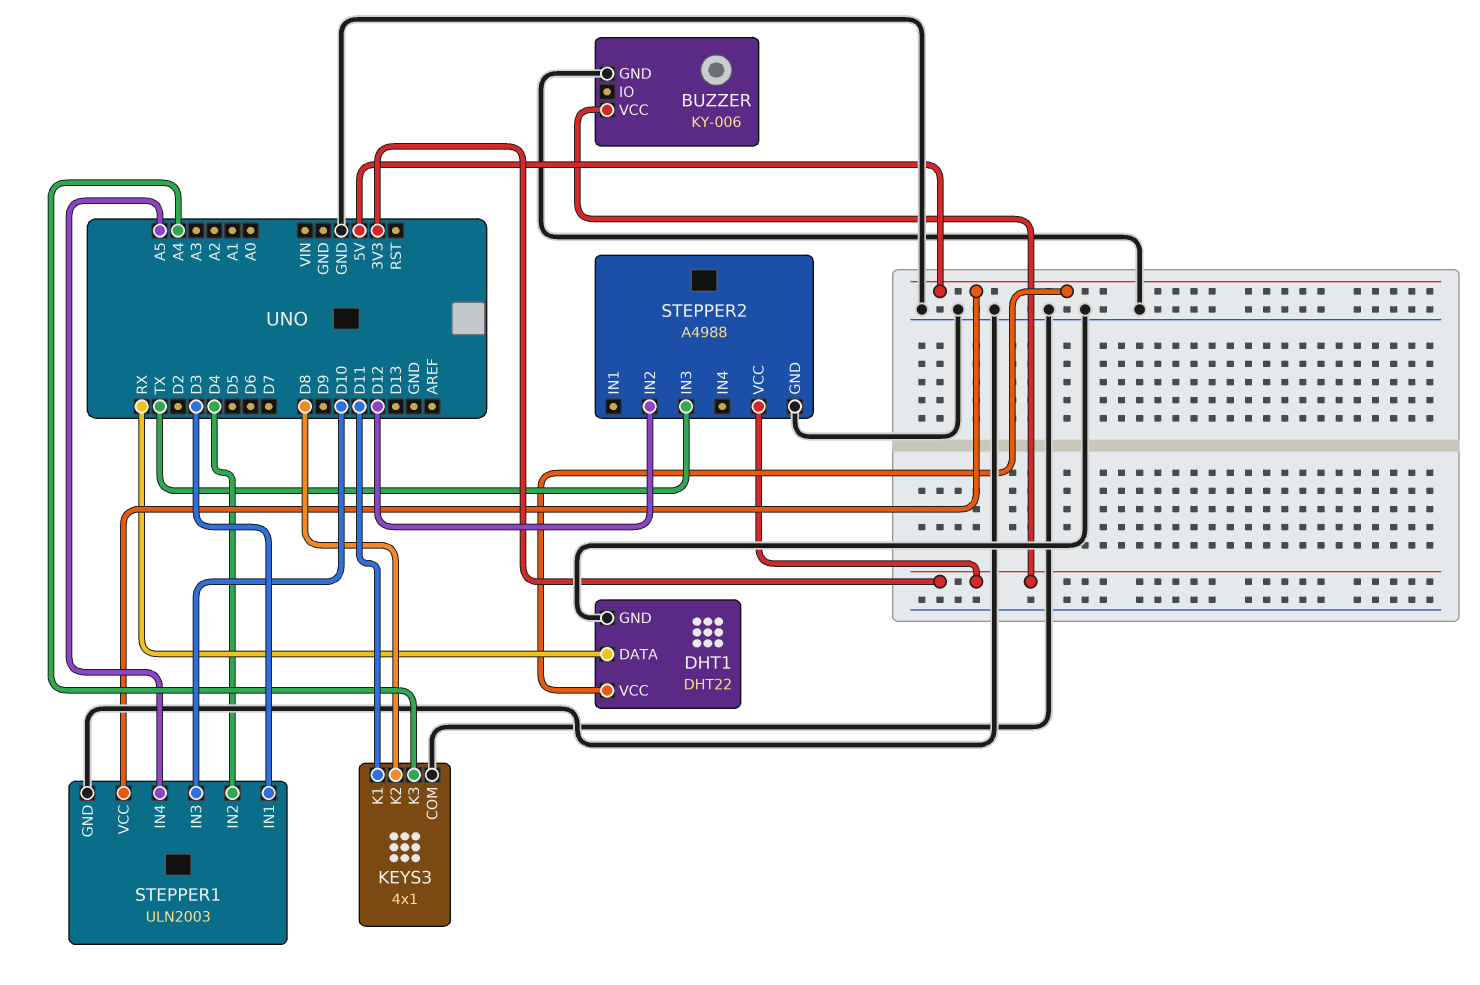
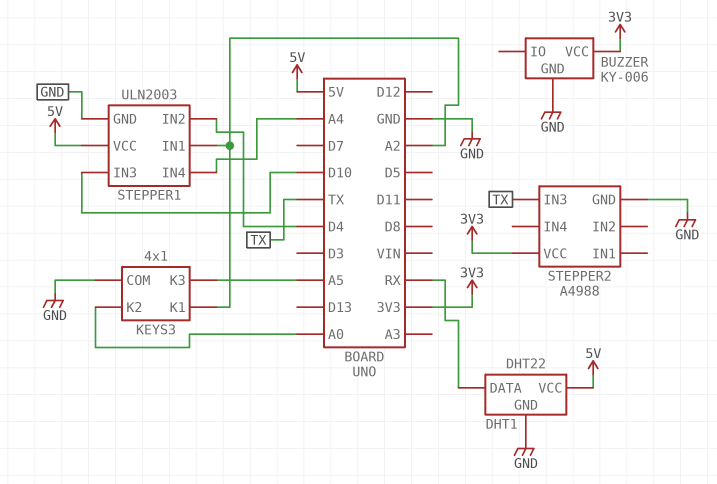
KEYS3 pin K1: D11 -> A2
KEYS3 pin K2: D8 -> A0
KEYS3 pin K3: A4 -> A5
STEPPER1 pin IN1: D3 -> A2
STEPPER1 pin IN4: A5 -> A4
STEPPER2 pin IN2: D12 -> none

